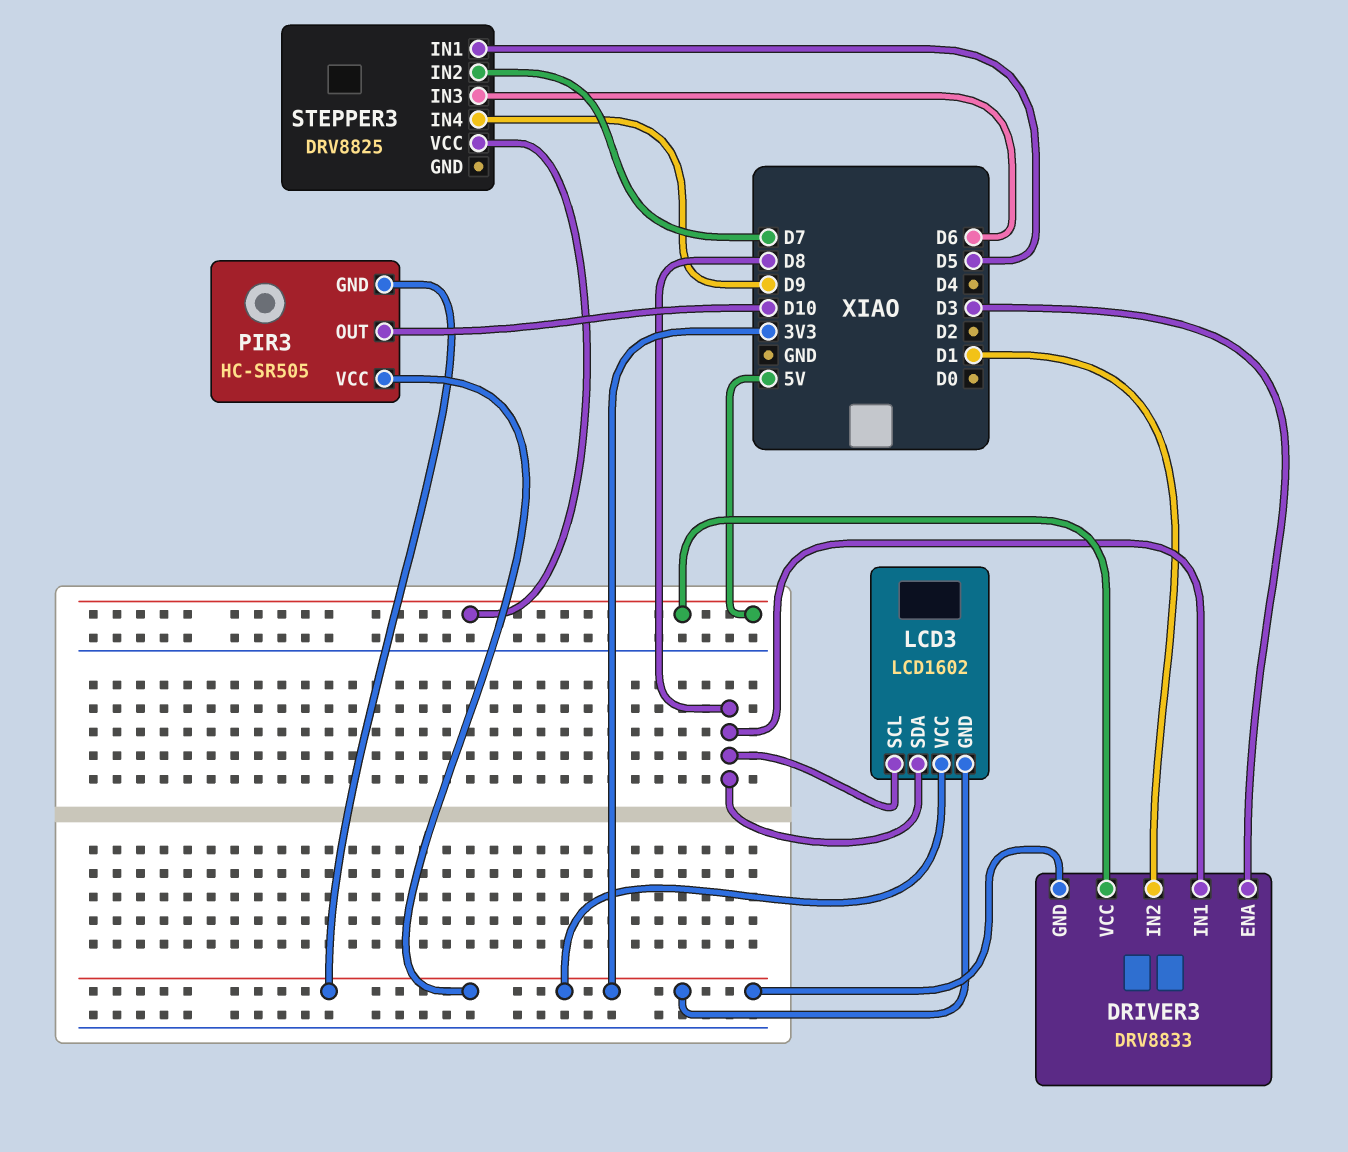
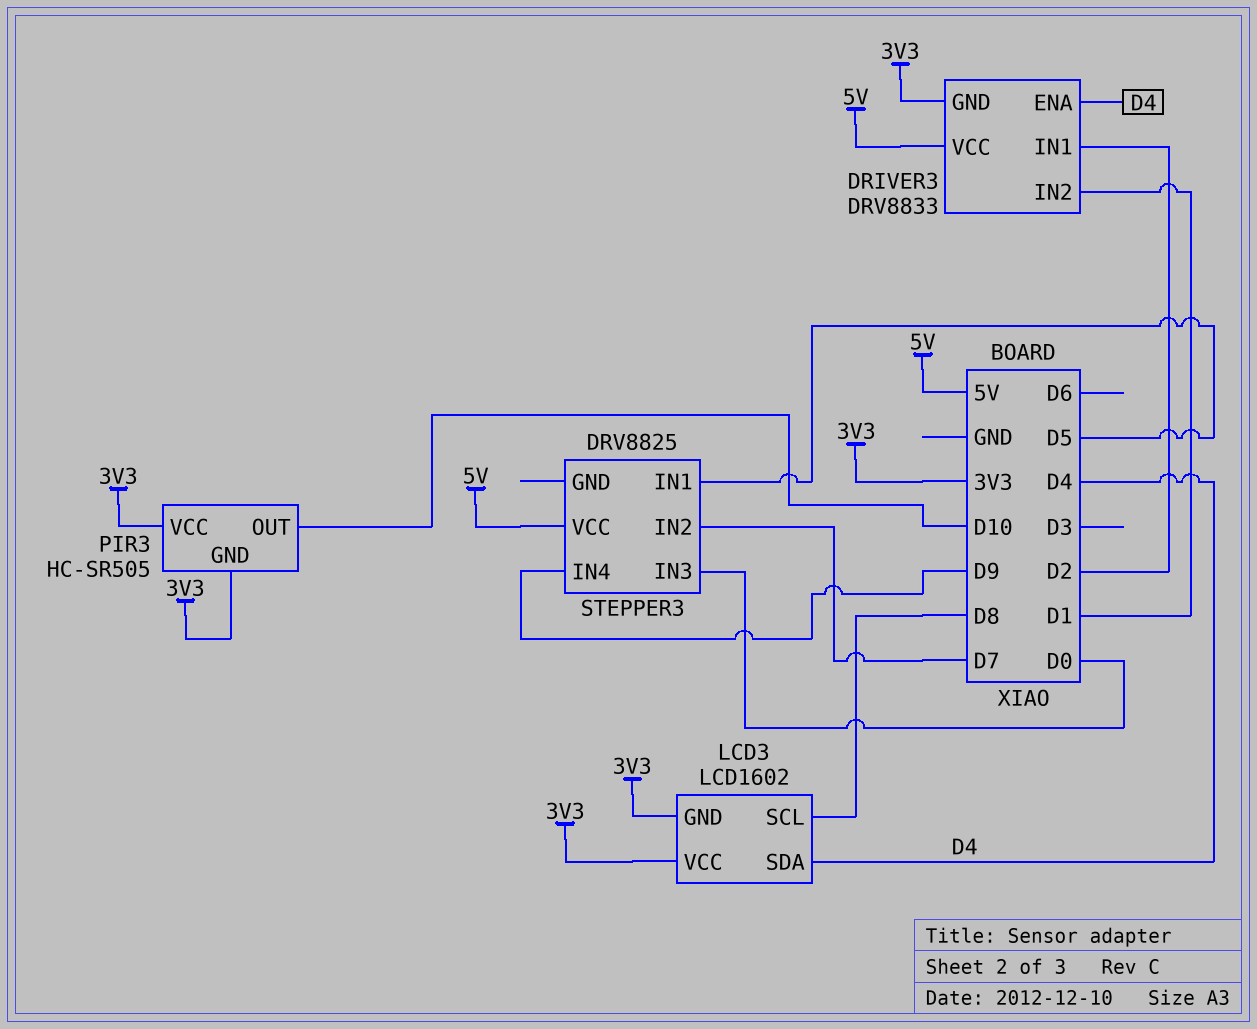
DRIVER3 pin ENA: D3 -> D4
DRIVER3 pin IN1: D8 -> D2
LCD3 pin SDA: D8 -> D4
STEPPER3 pin IN3: D6 -> D0

